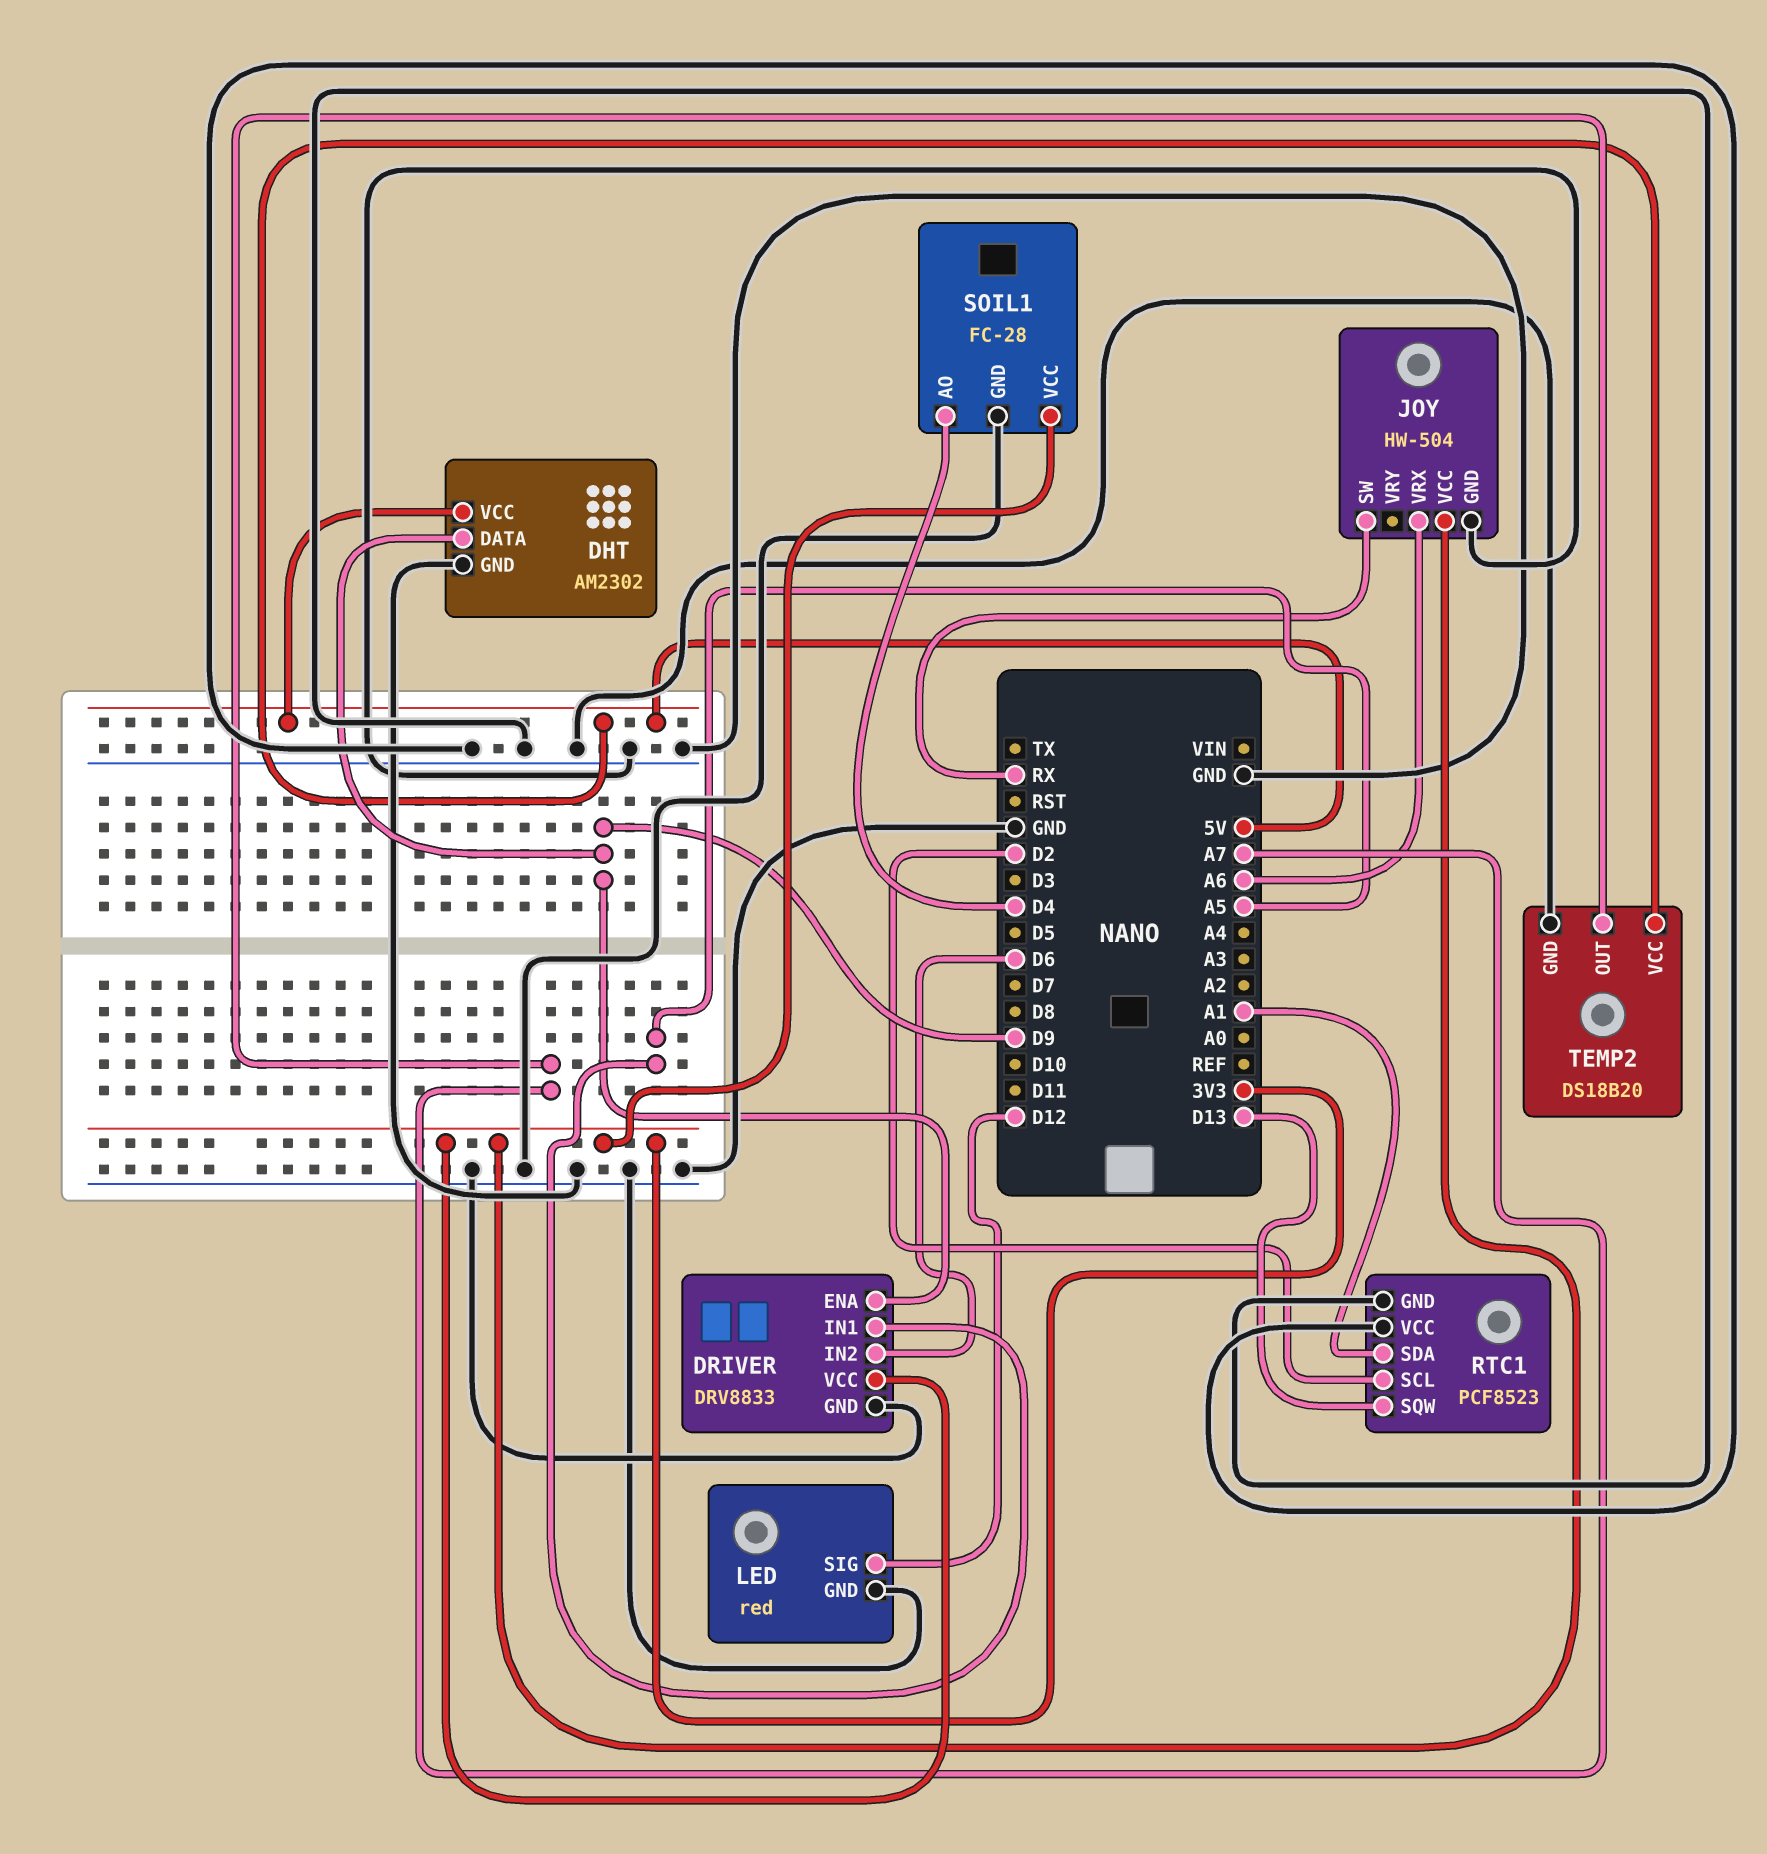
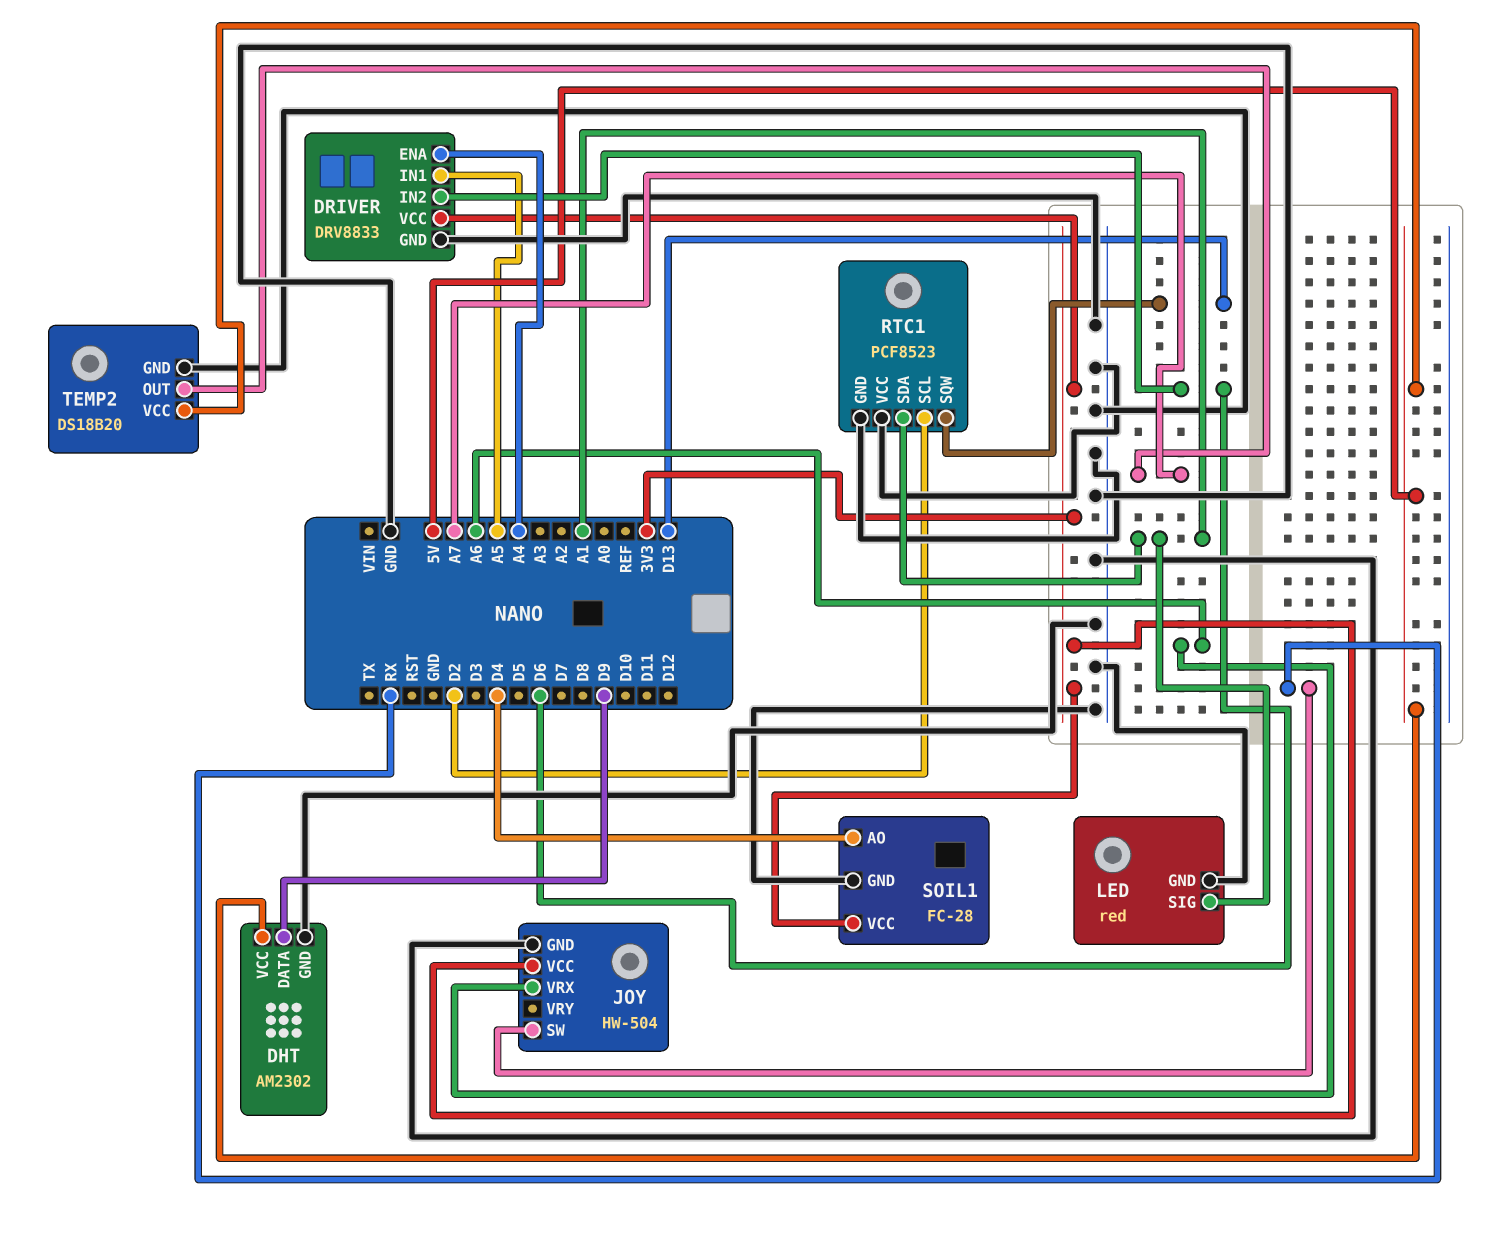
DRIVER pin ENA: D9 -> A4
LED pin SIG: D12 -> A1

